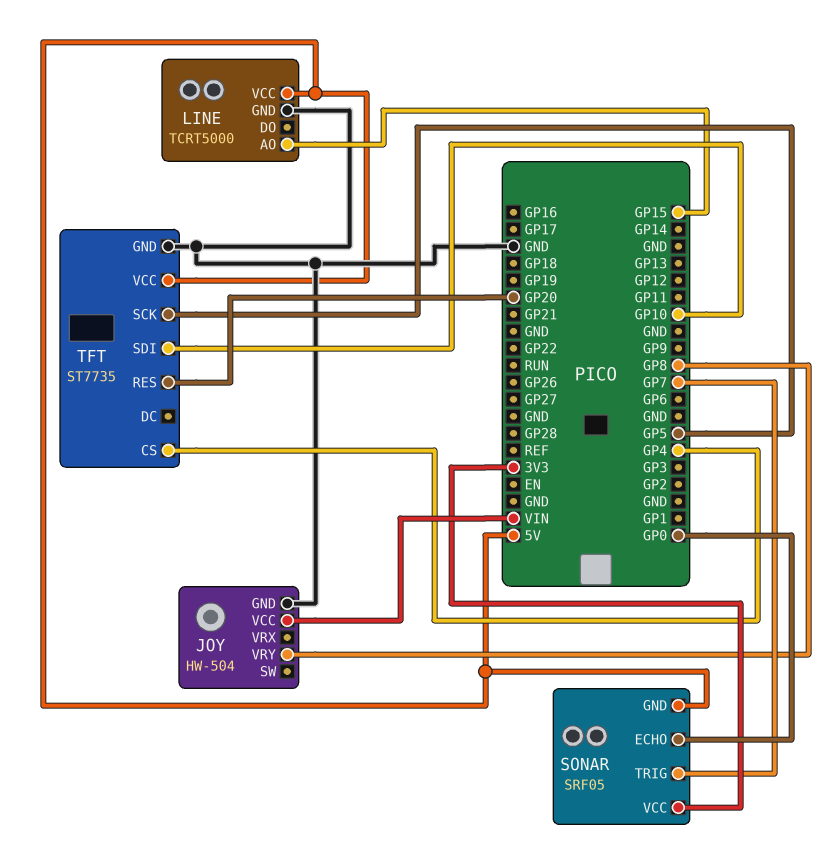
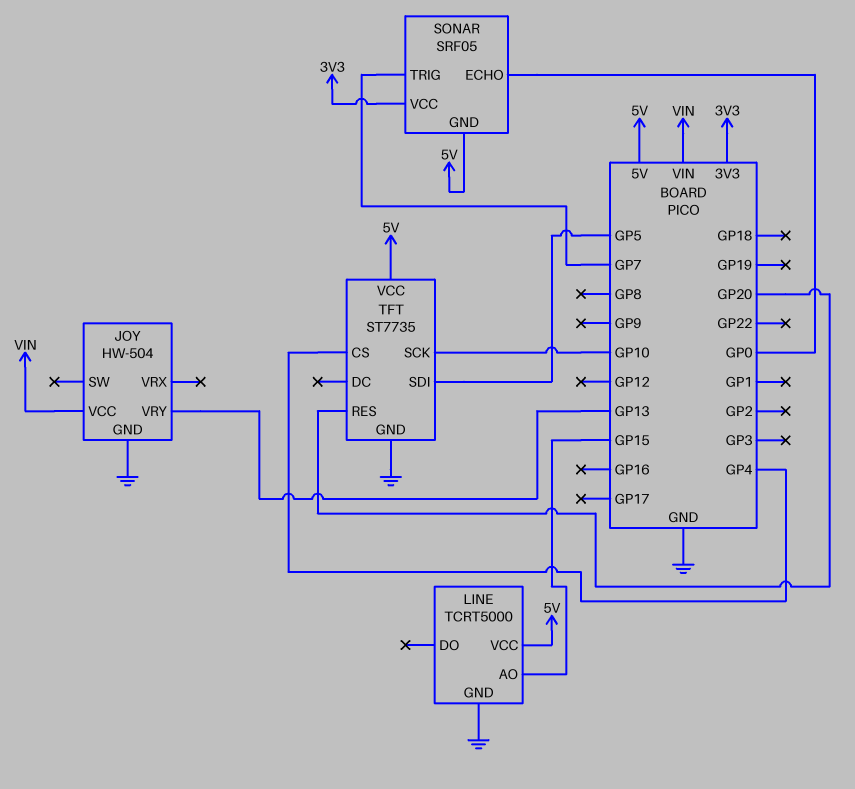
JOY pin VRY: GP8 -> GP13
TFT pin SCK: GP5 -> GP10
TFT pin SDI: GP10 -> GP5

